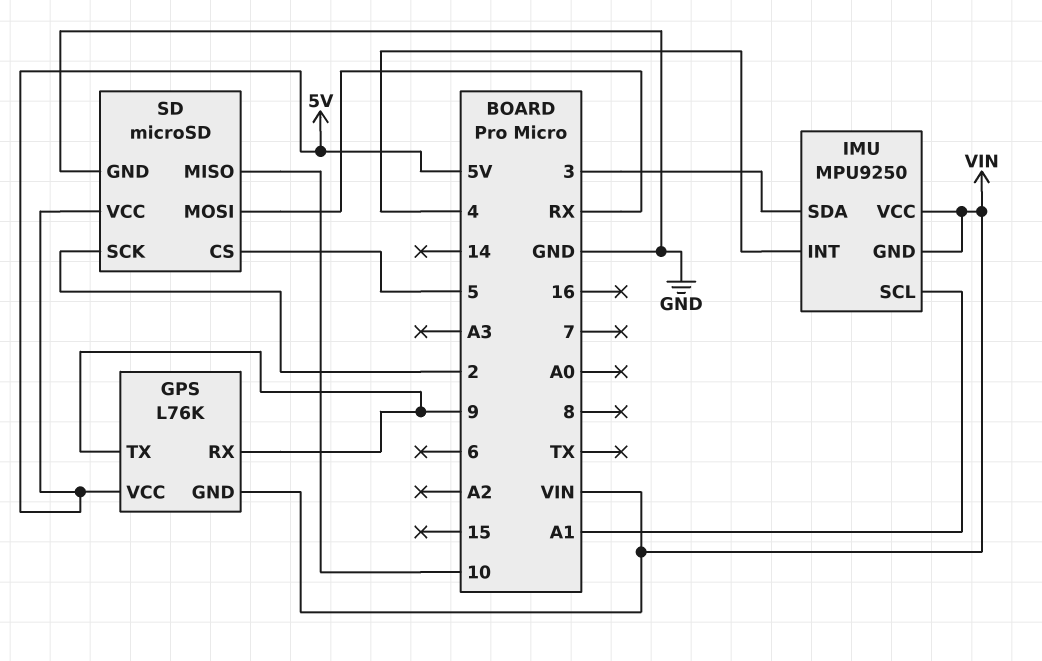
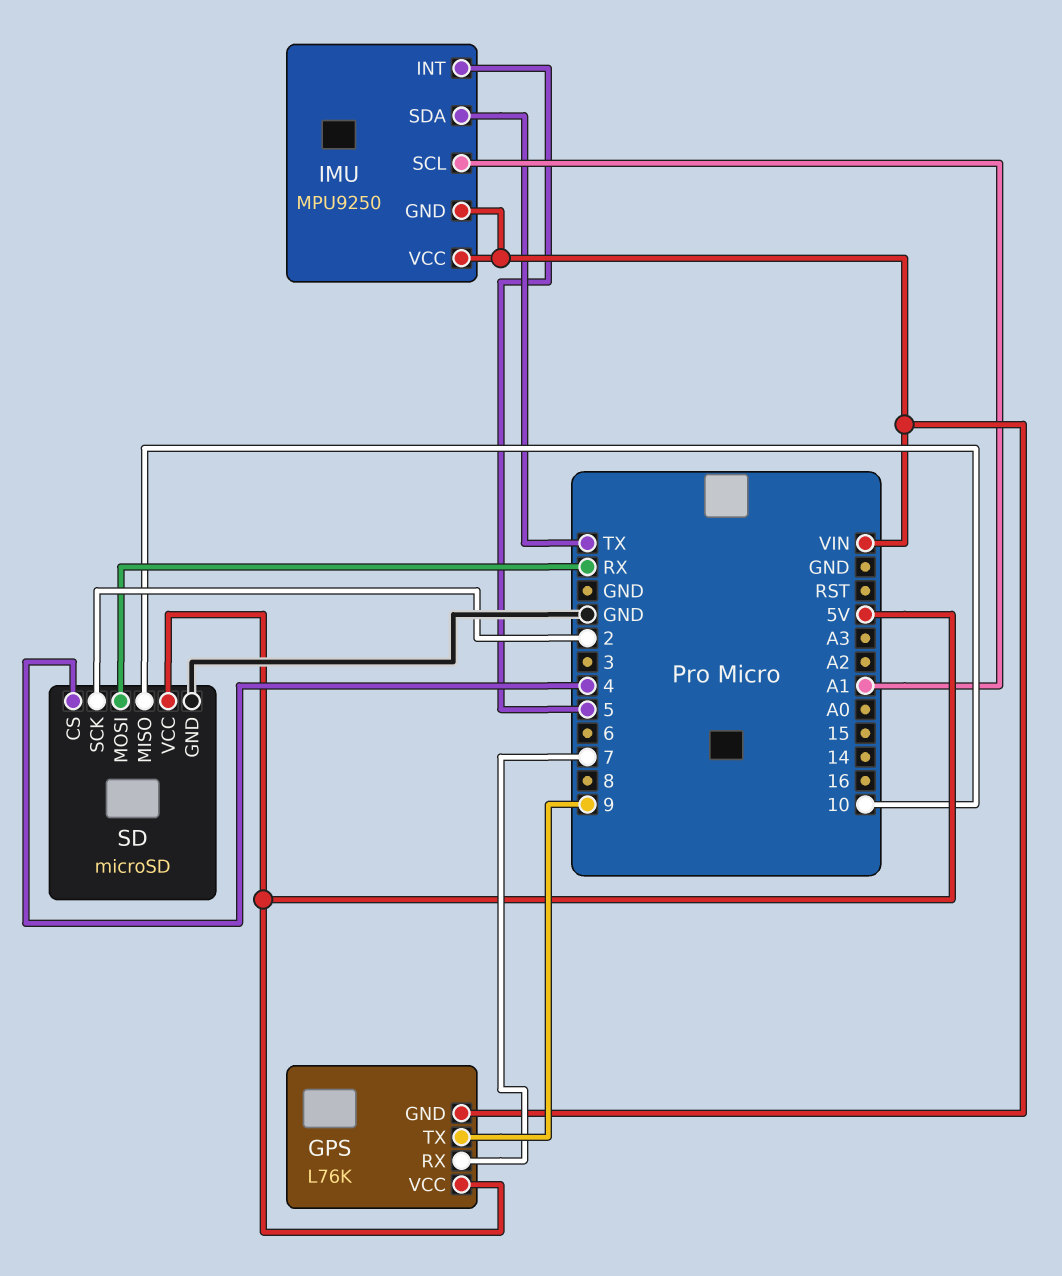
GPS pin RX: 9 -> 7
IMU pin INT: 4 -> 5
IMU pin SDA: 3 -> TX
SD pin CS: 5 -> 4

